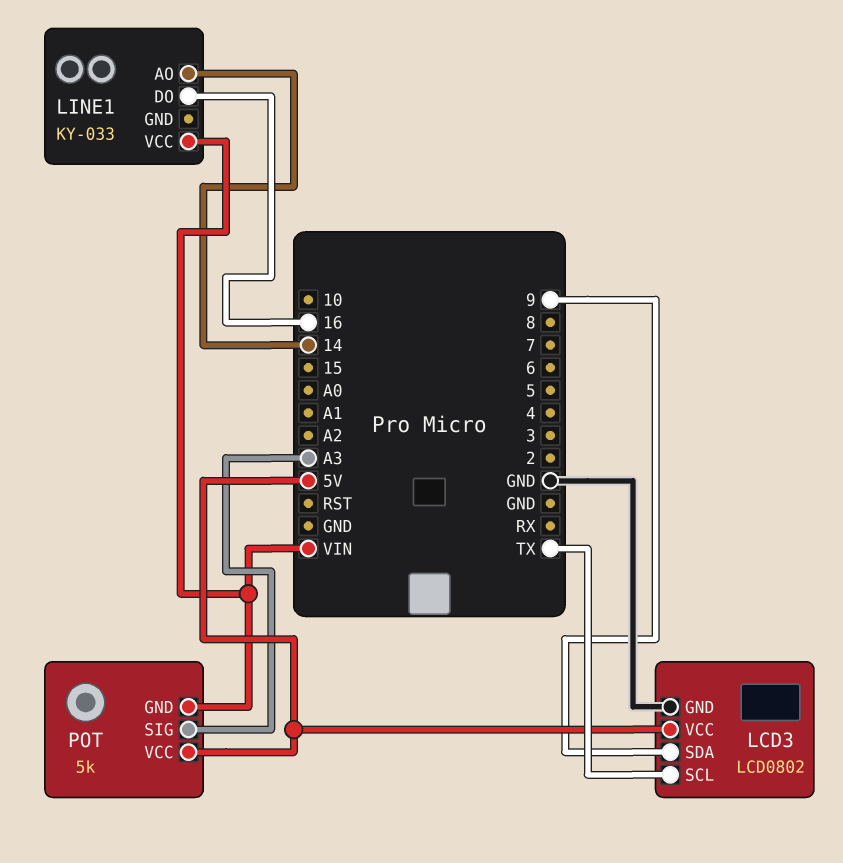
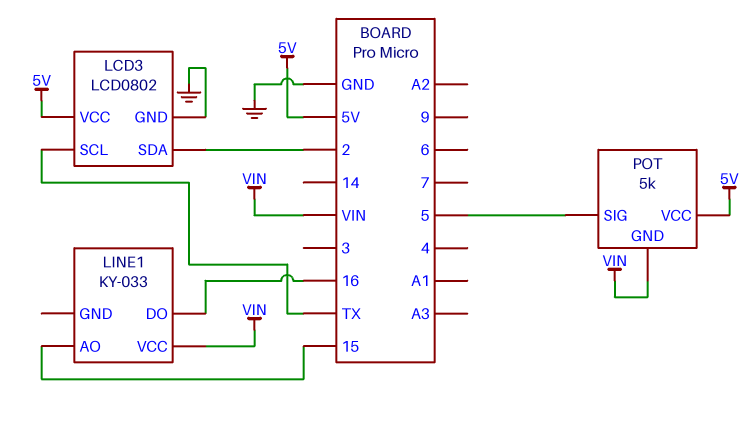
LCD3 pin SDA: 9 -> 2
LINE1 pin AO: 14 -> 15
POT pin SIG: A3 -> 5

